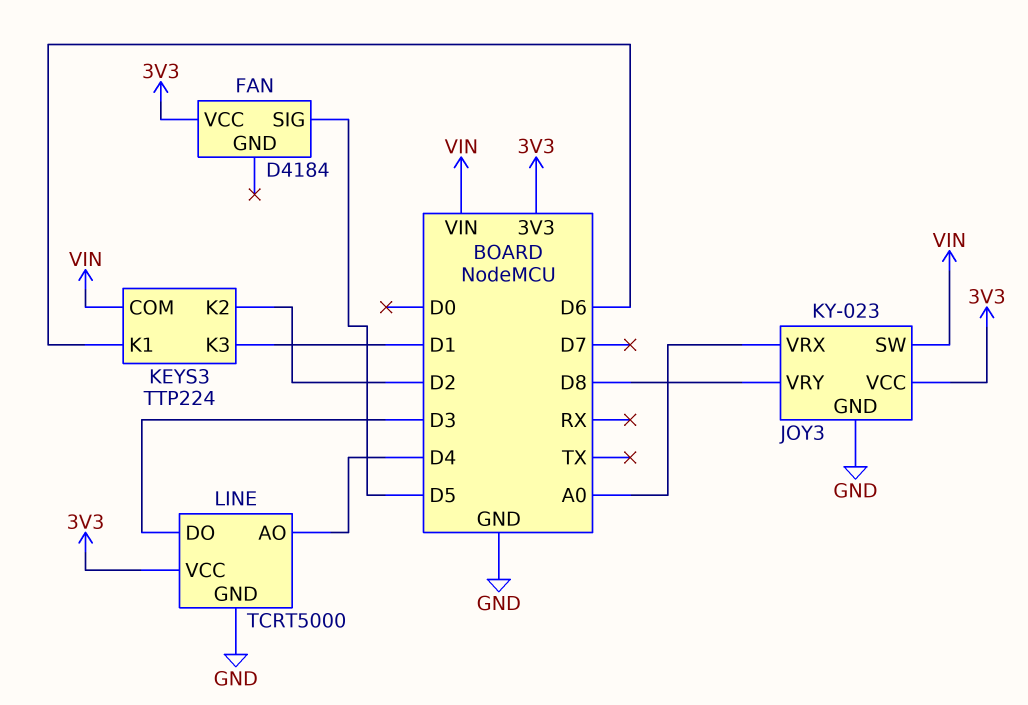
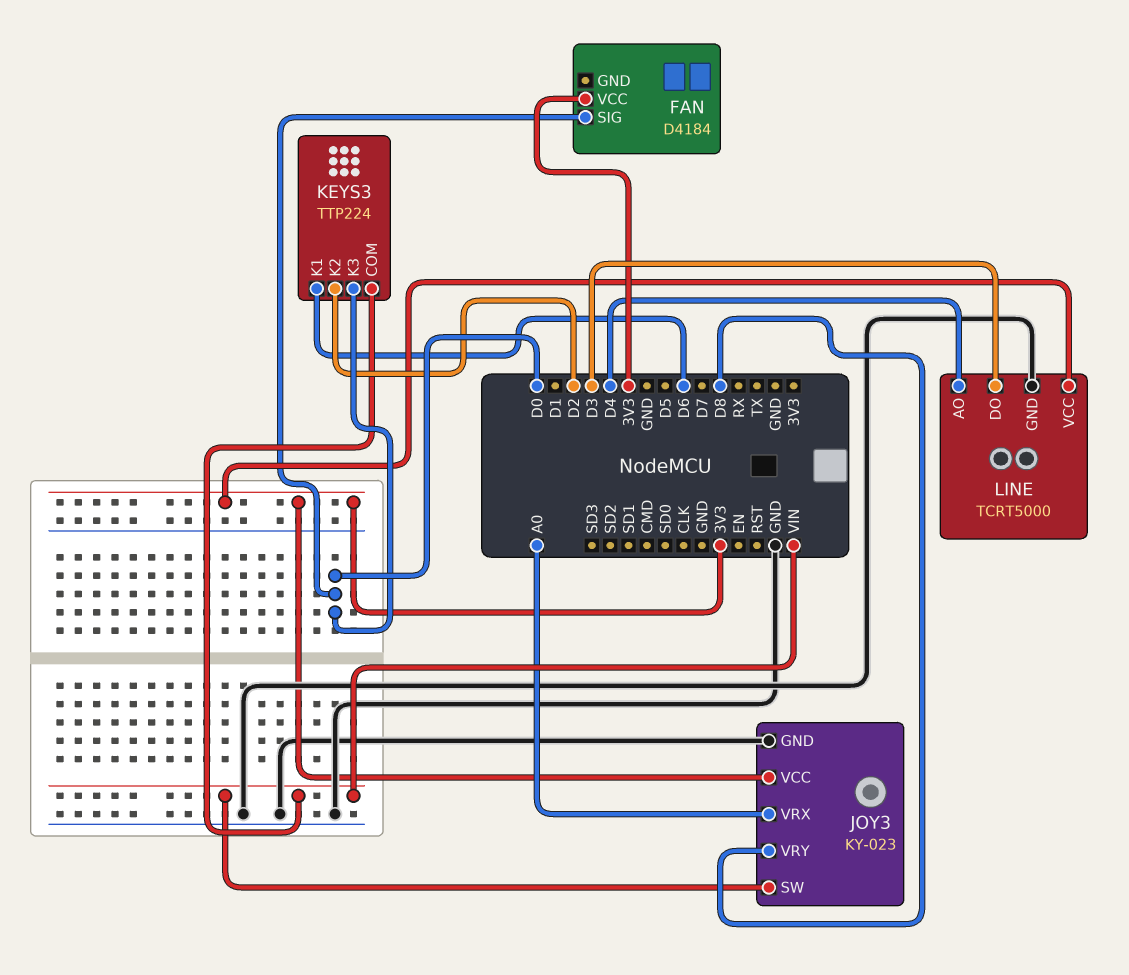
FAN pin SIG: D5 -> D0
KEYS3 pin K3: D1 -> D0

